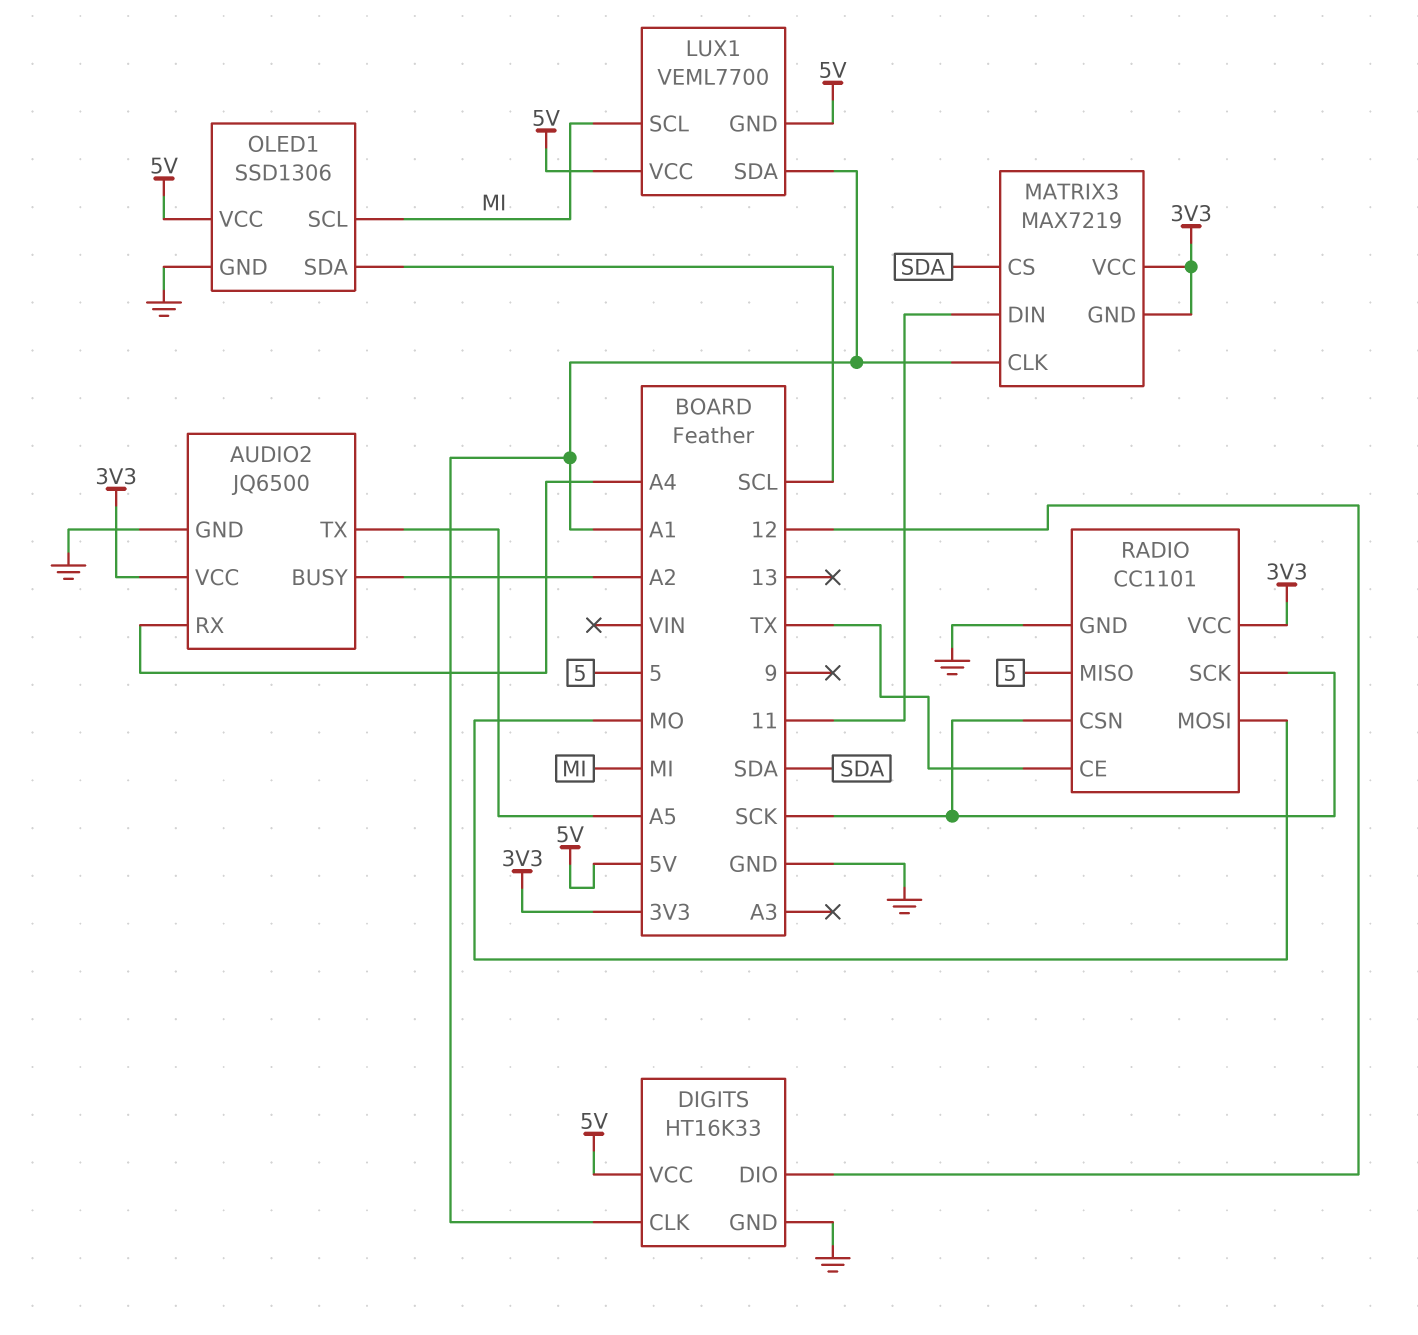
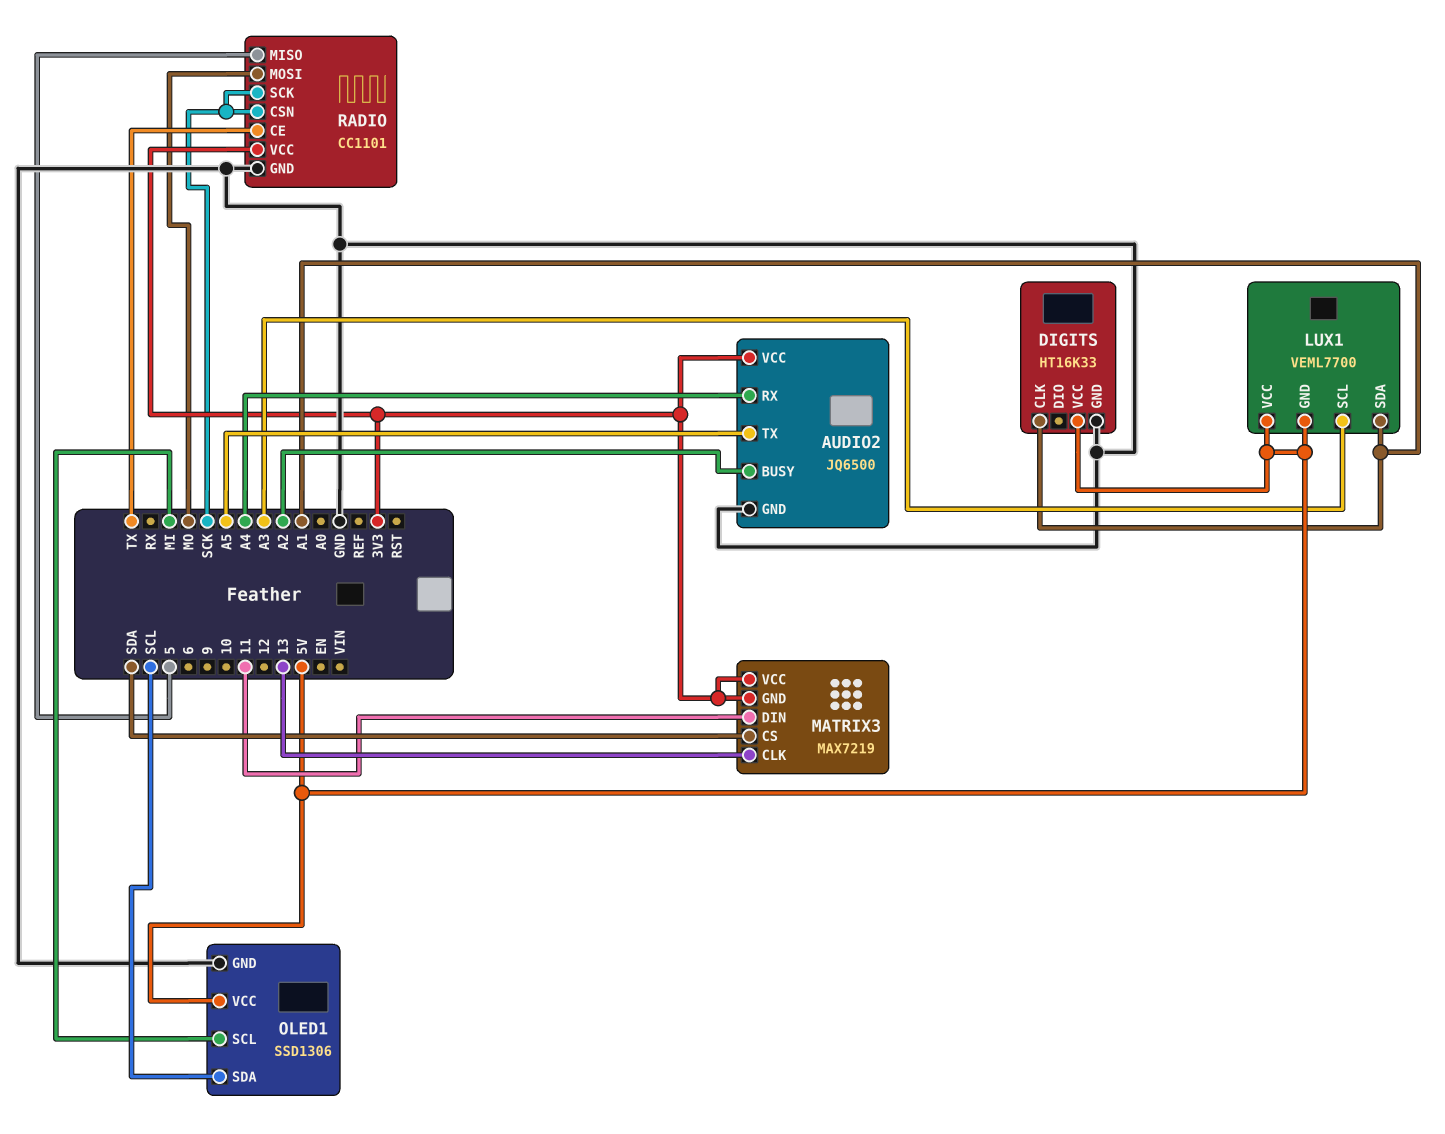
DIGITS pin DIO: 12 -> none
LUX1 pin SCL: MI -> A3
MATRIX3 pin CLK: A1 -> 13

